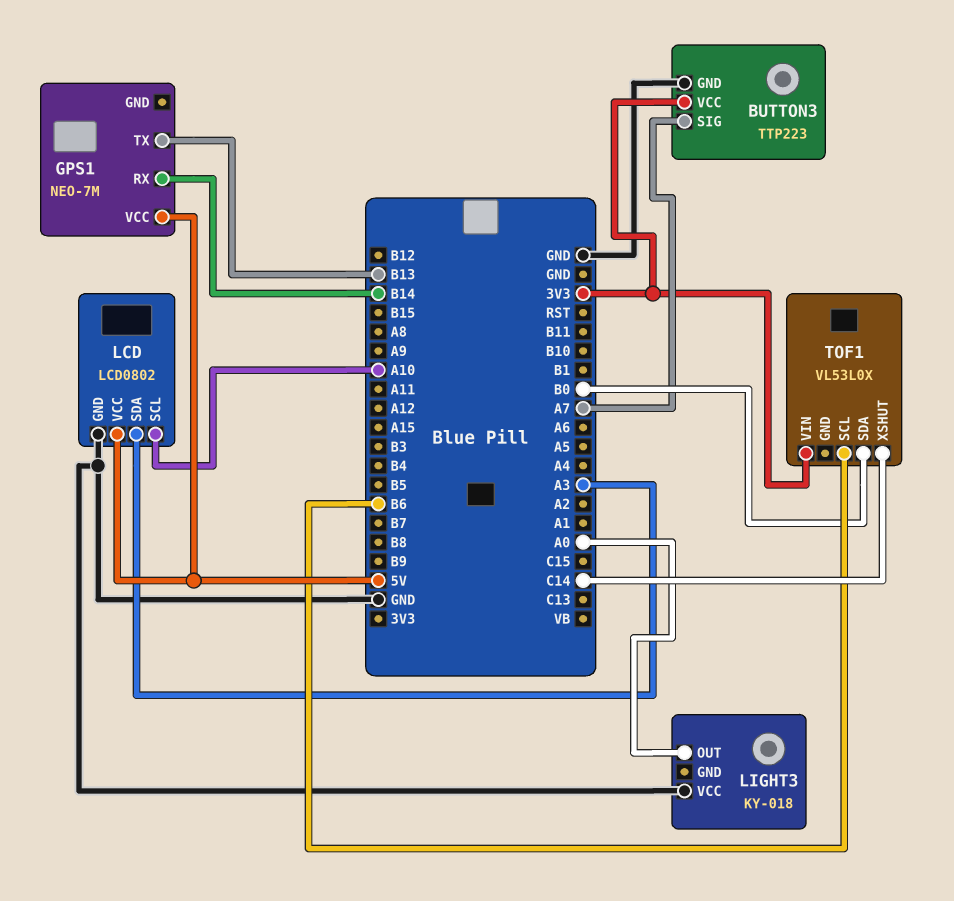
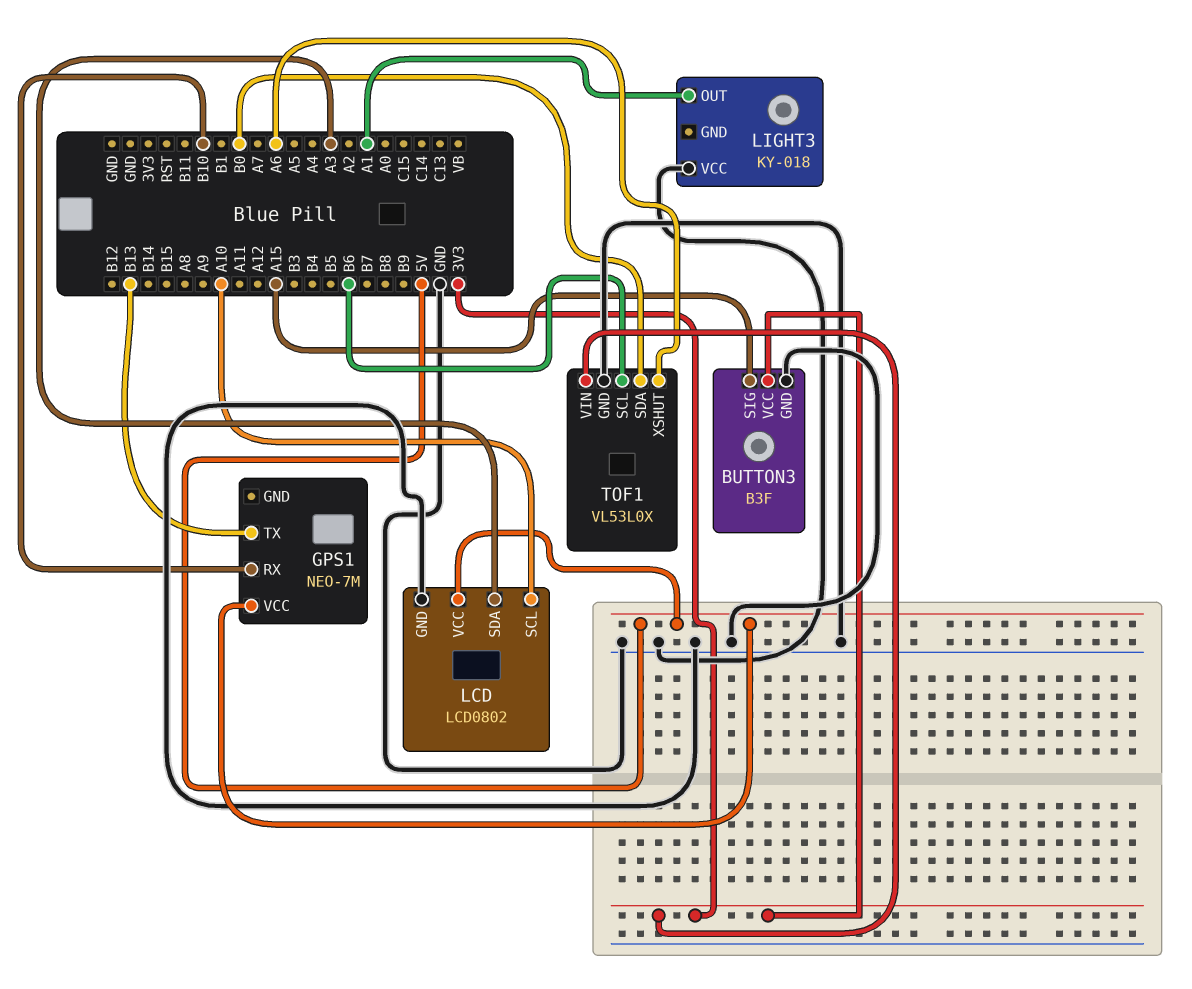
BUTTON3: TTP223 -> B3F
BUTTON3 pin SIG: A7 -> A15
GPS1 pin RX: B14 -> B10
LIGHT3 pin OUT: A0 -> A1
TOF1 pin GND: none -> GND
TOF1 pin XSHUT: C14 -> A6

